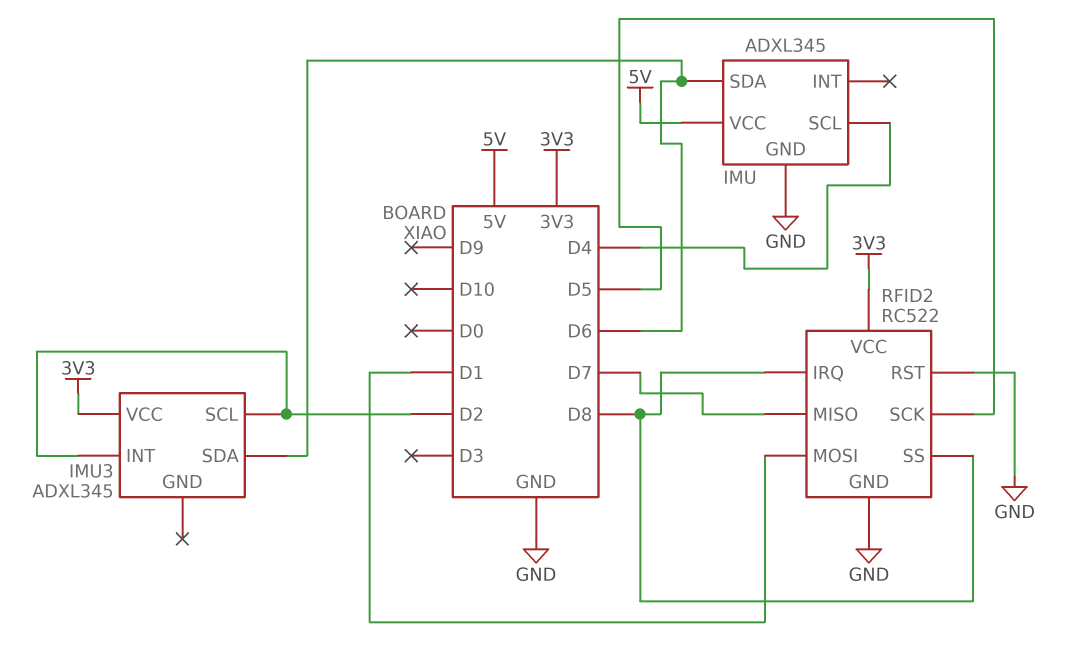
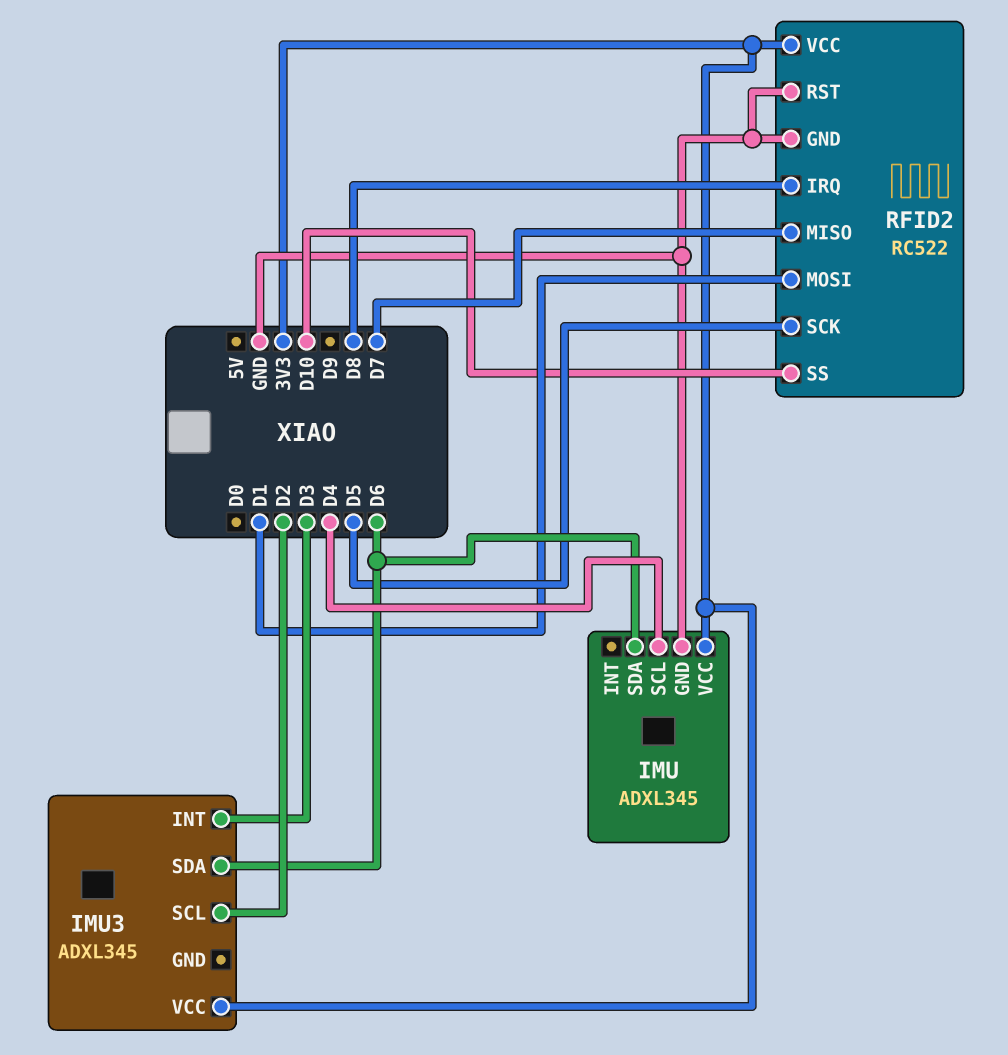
IMU pin VCC: 5V -> 3V3
IMU3 pin INT: D2 -> D3
RFID2 pin SS: D8 -> D10

